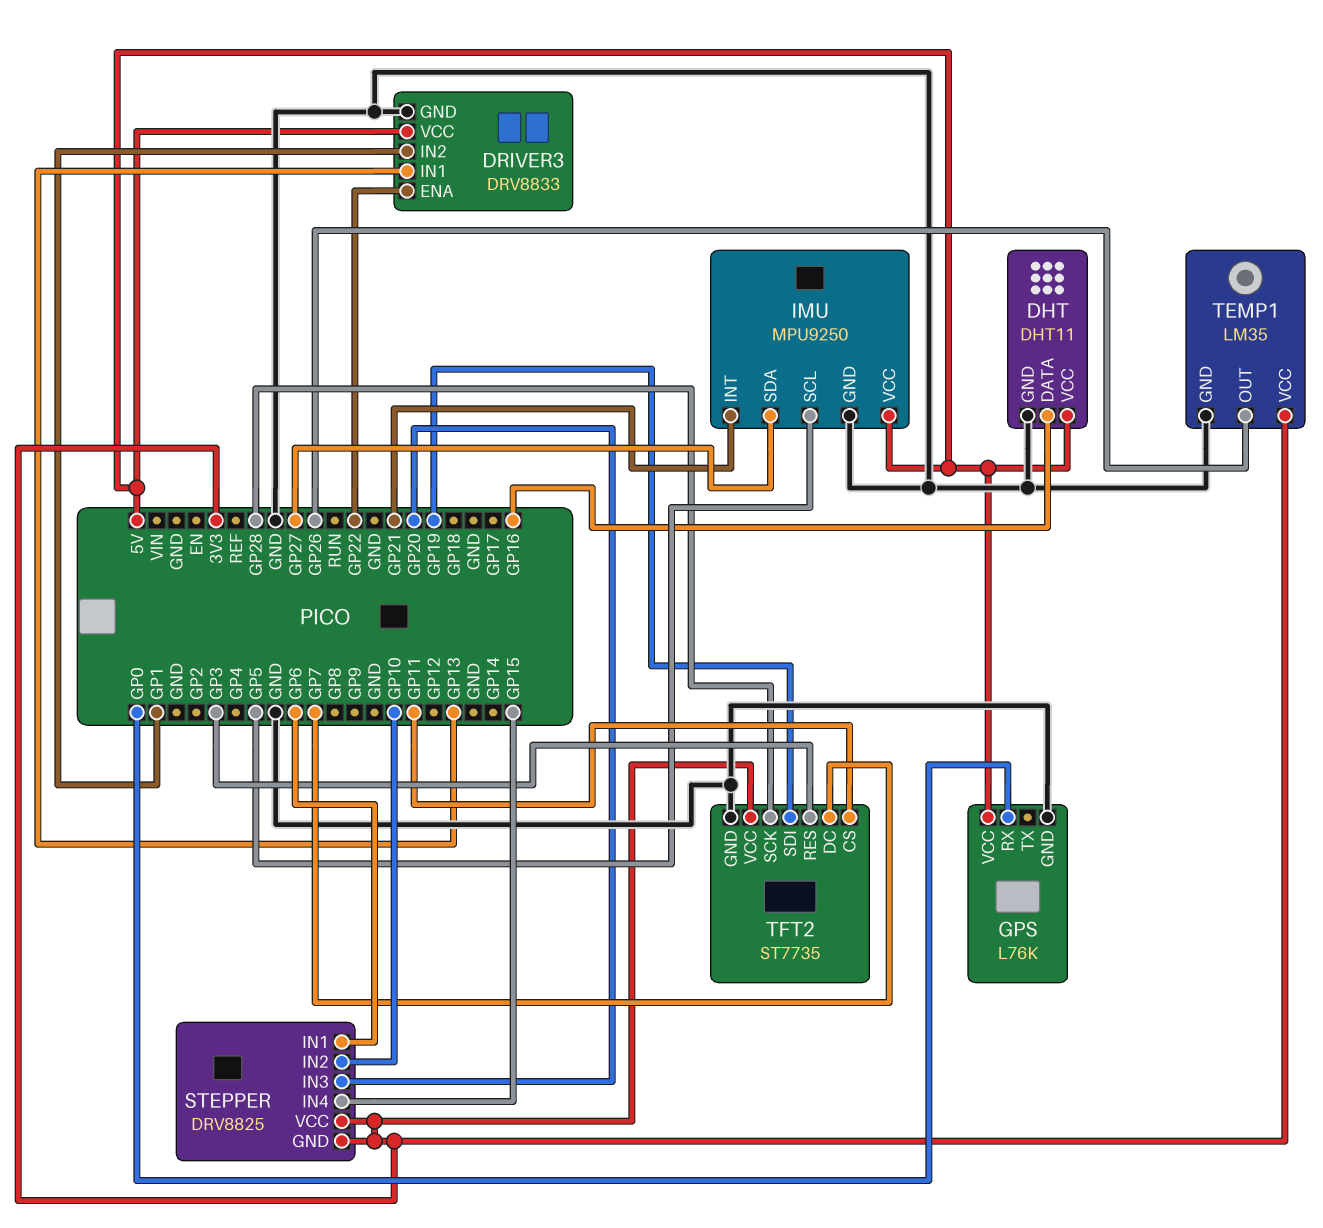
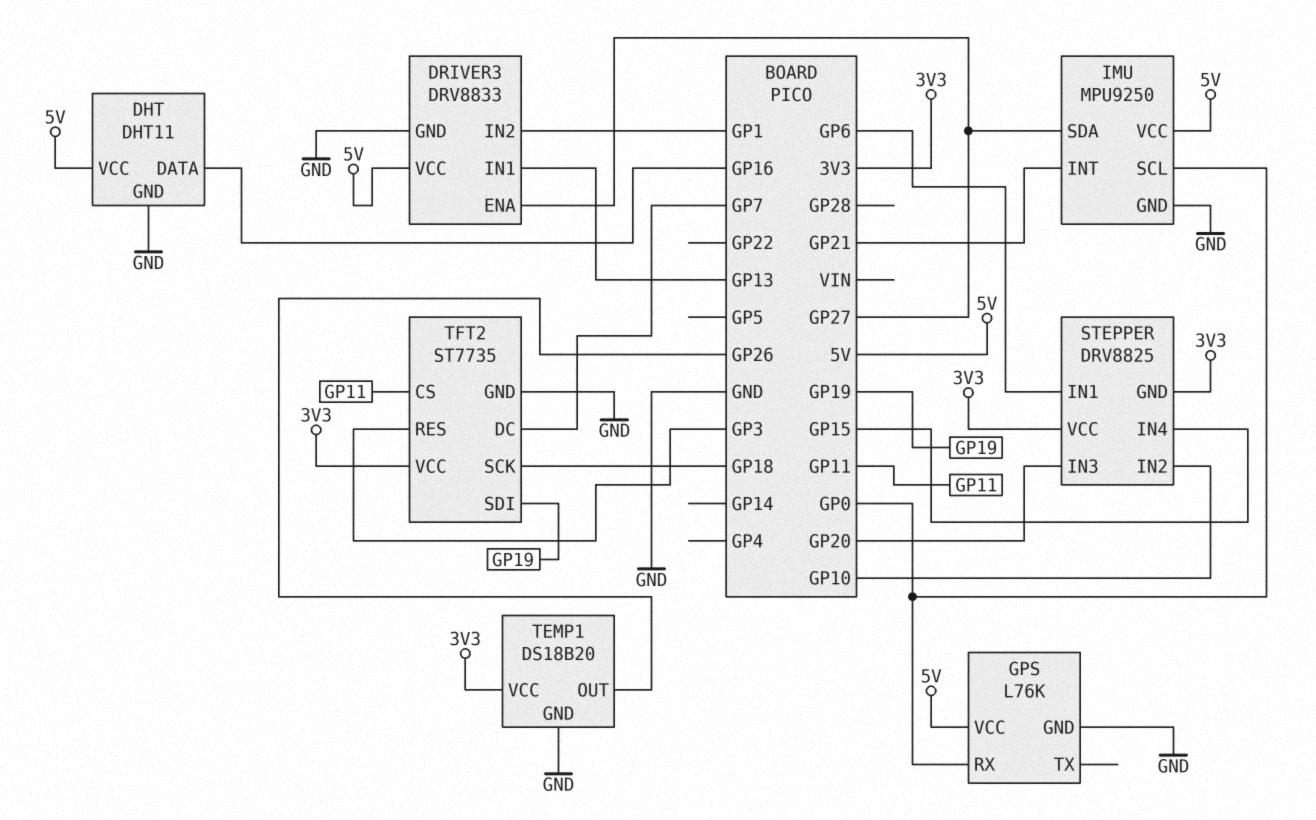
DRIVER3 pin ENA: GP22 -> GP27
IMU pin SCL: GP5 -> GP0
TEMP1: LM35 -> DS18B20
TFT2 pin SCK: GP28 -> GP18

